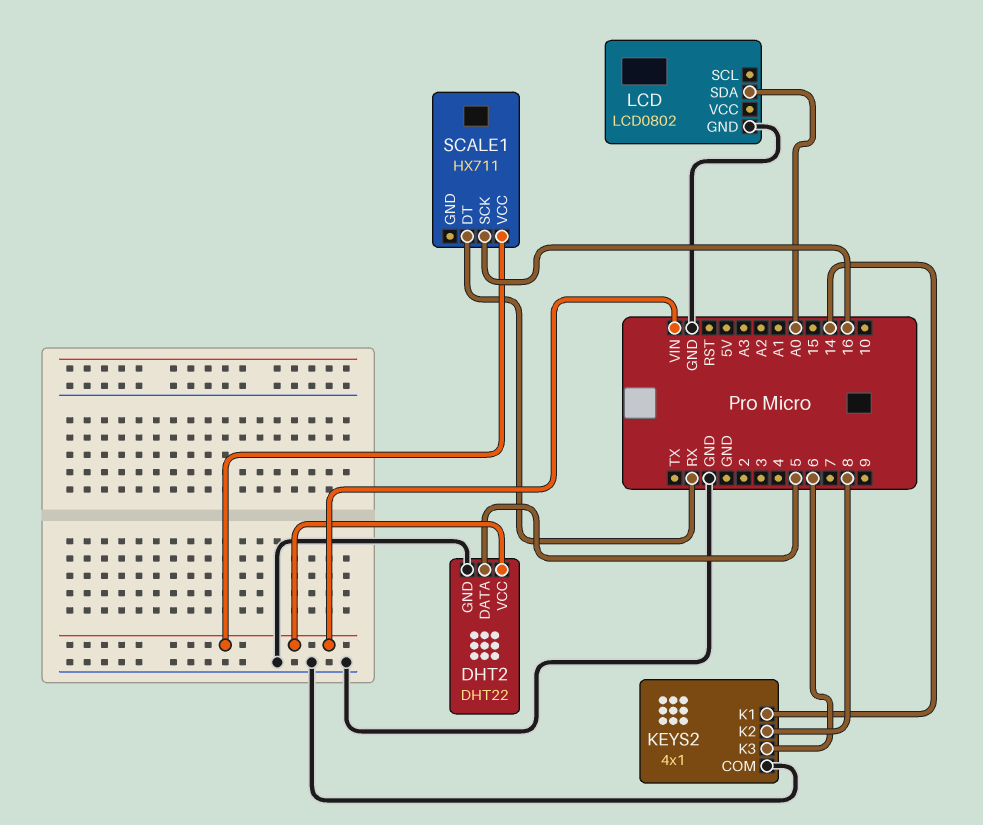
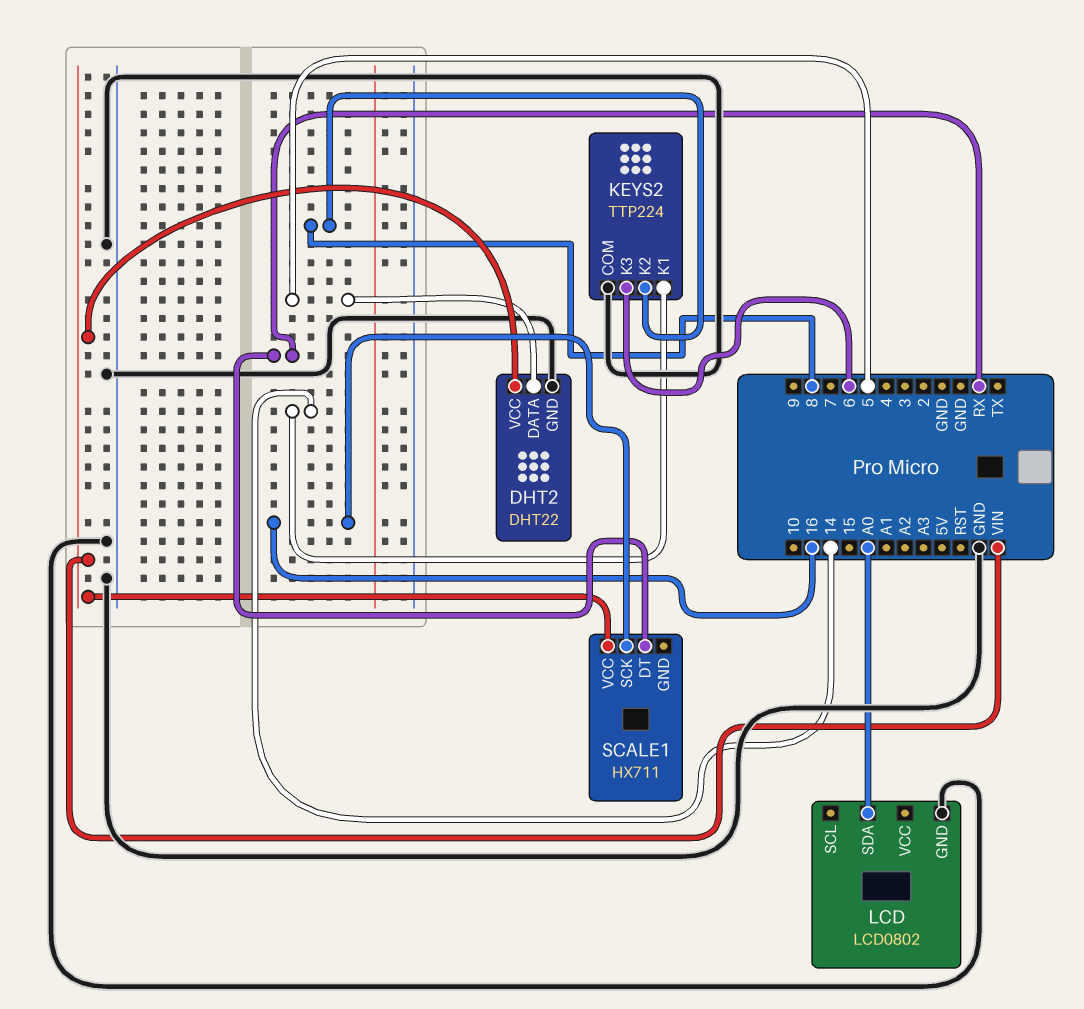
KEYS2: 4x1 -> TTP224

